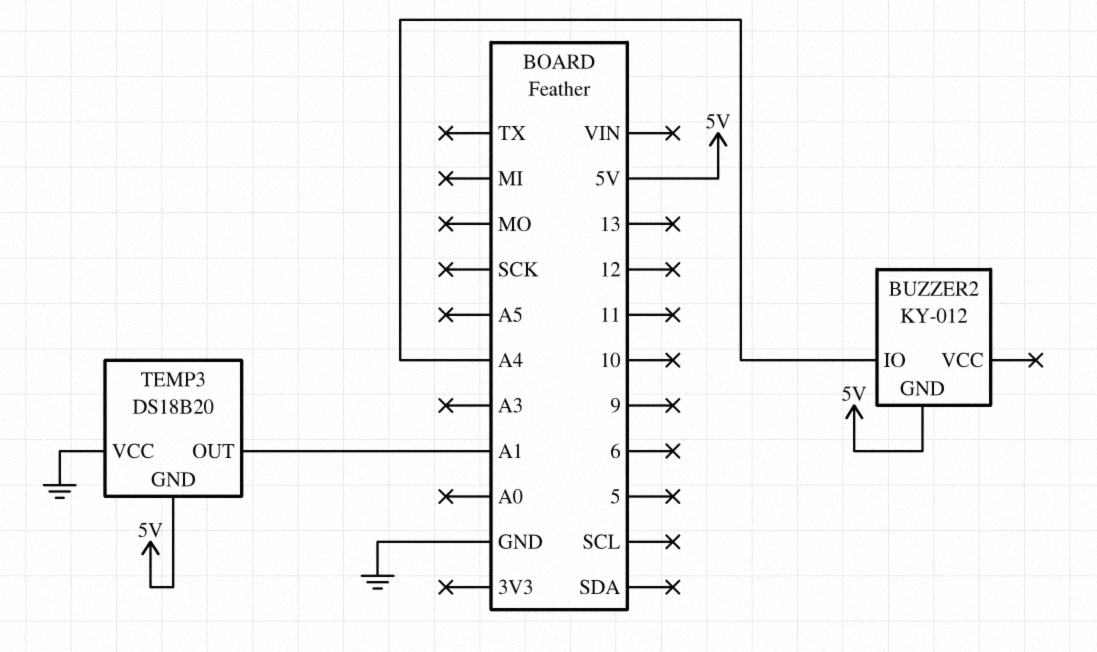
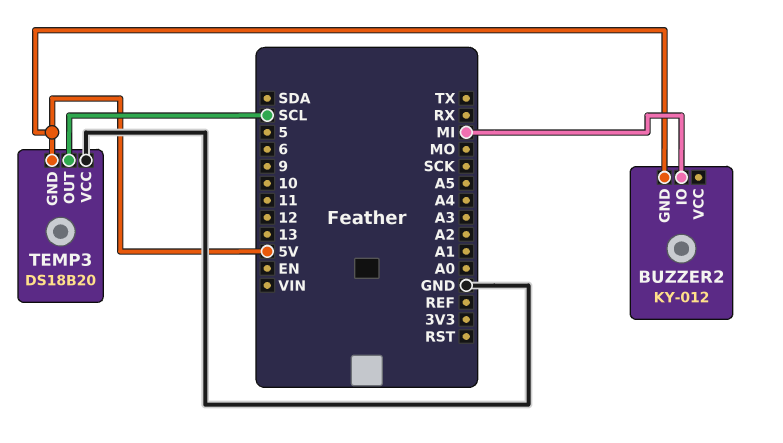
BUZZER2 pin IO: A4 -> MI
TEMP3 pin OUT: A1 -> SCL

